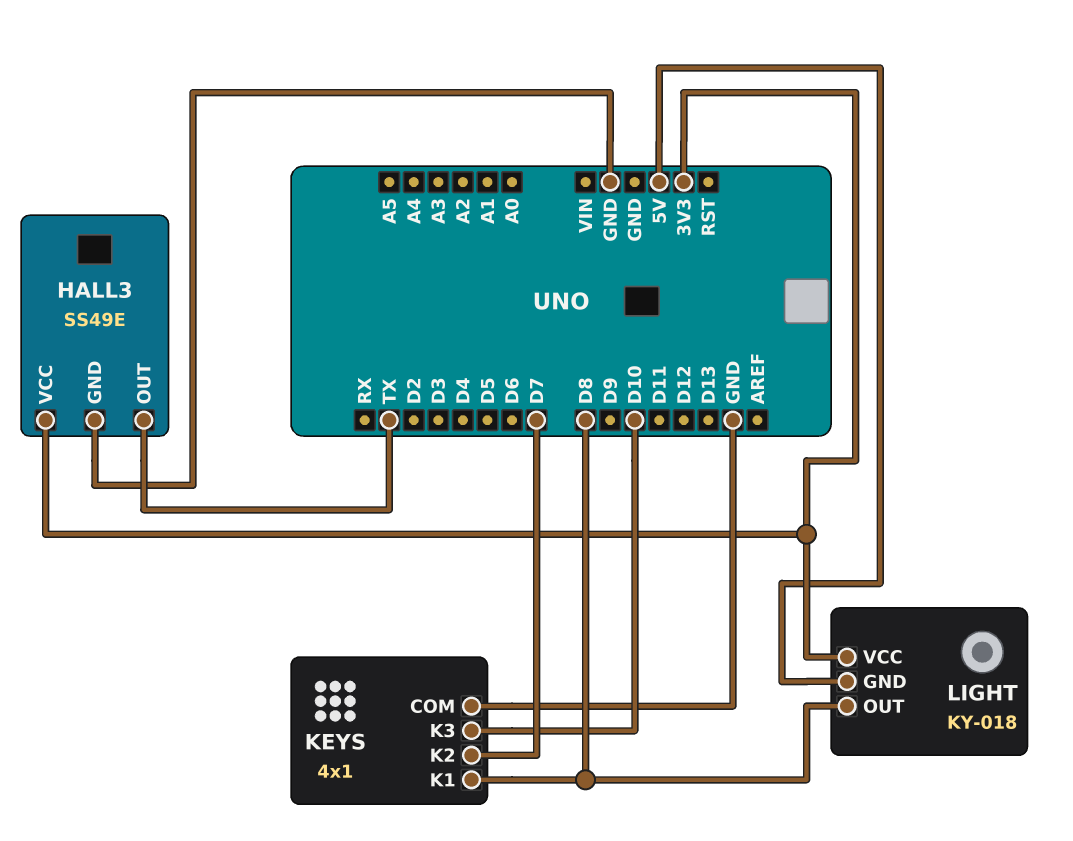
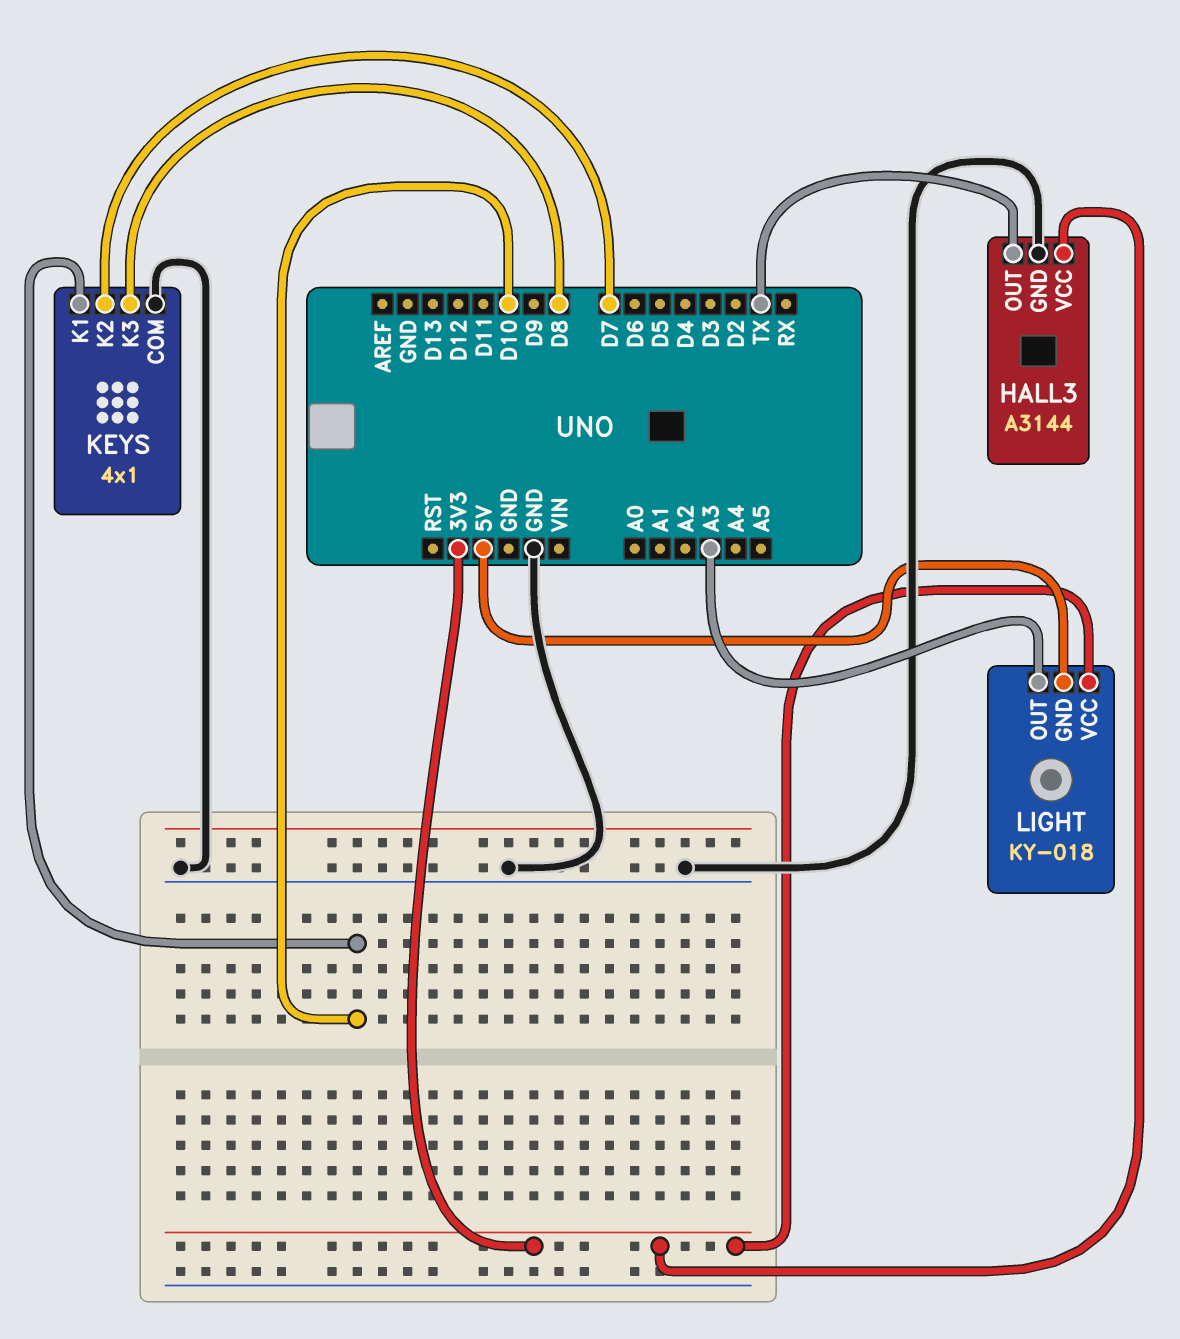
HALL3: SS49E -> A3144
KEYS pin K1: D8 -> D10
KEYS pin K3: D10 -> D8
LIGHT pin OUT: D8 -> A3

